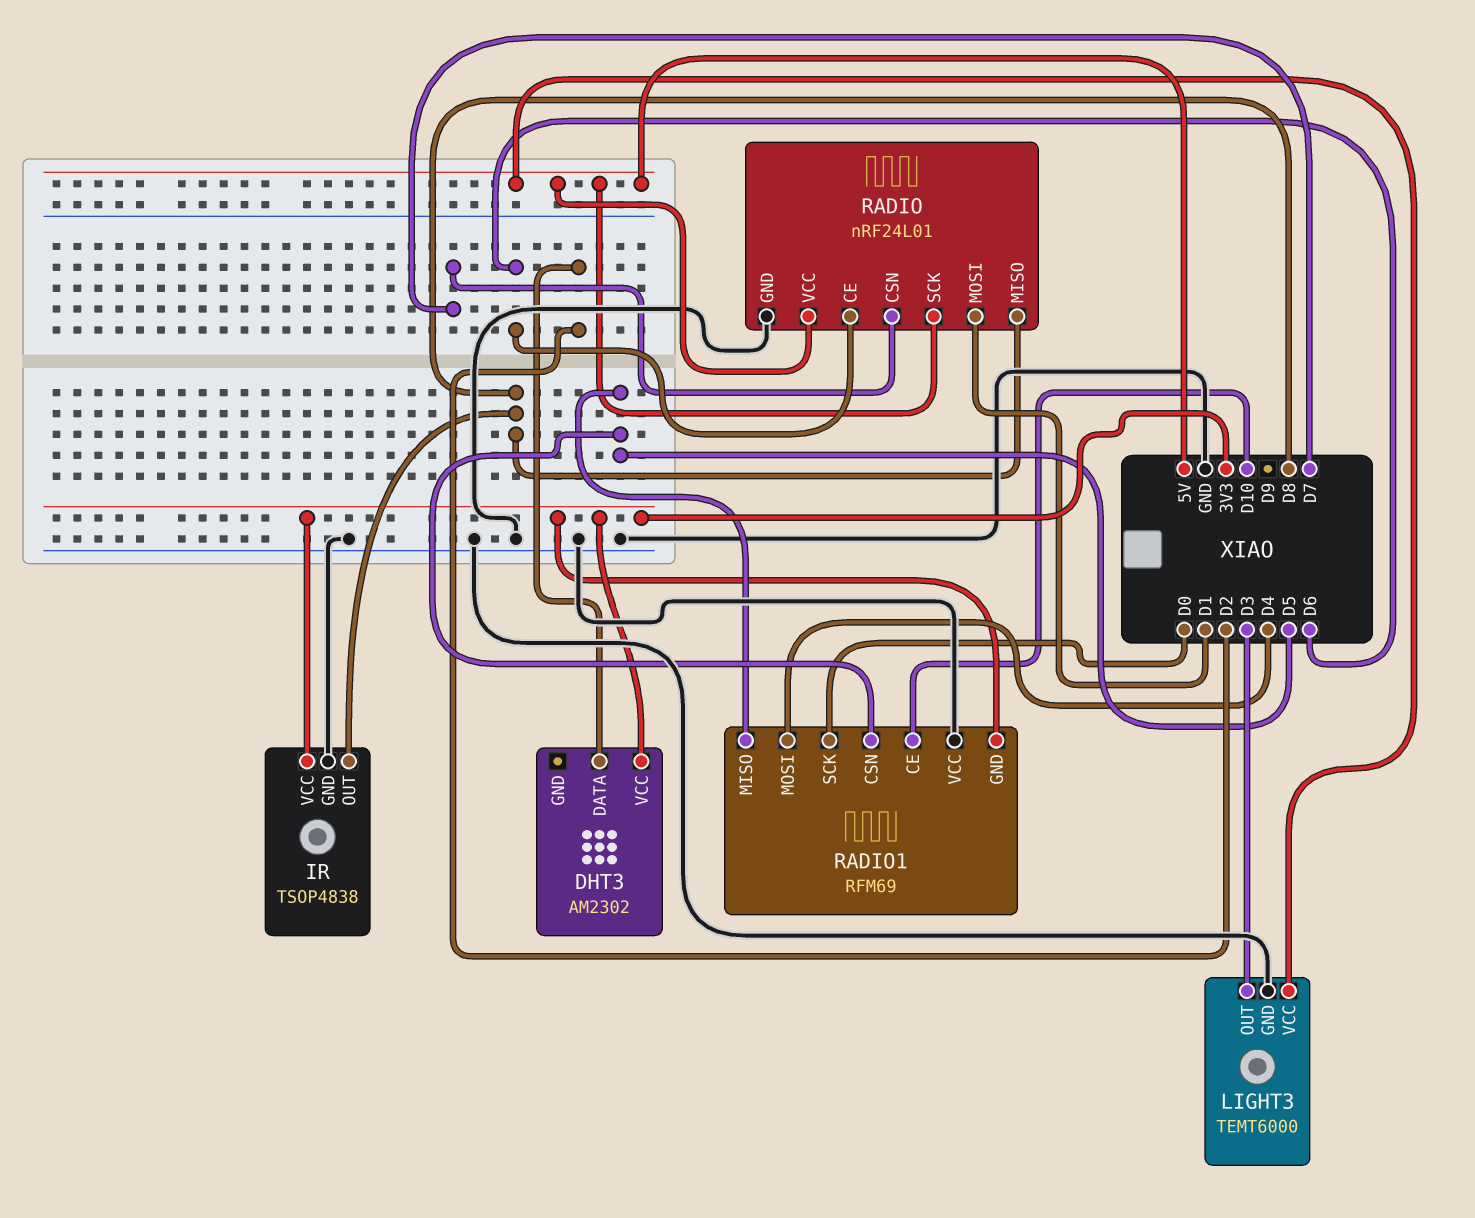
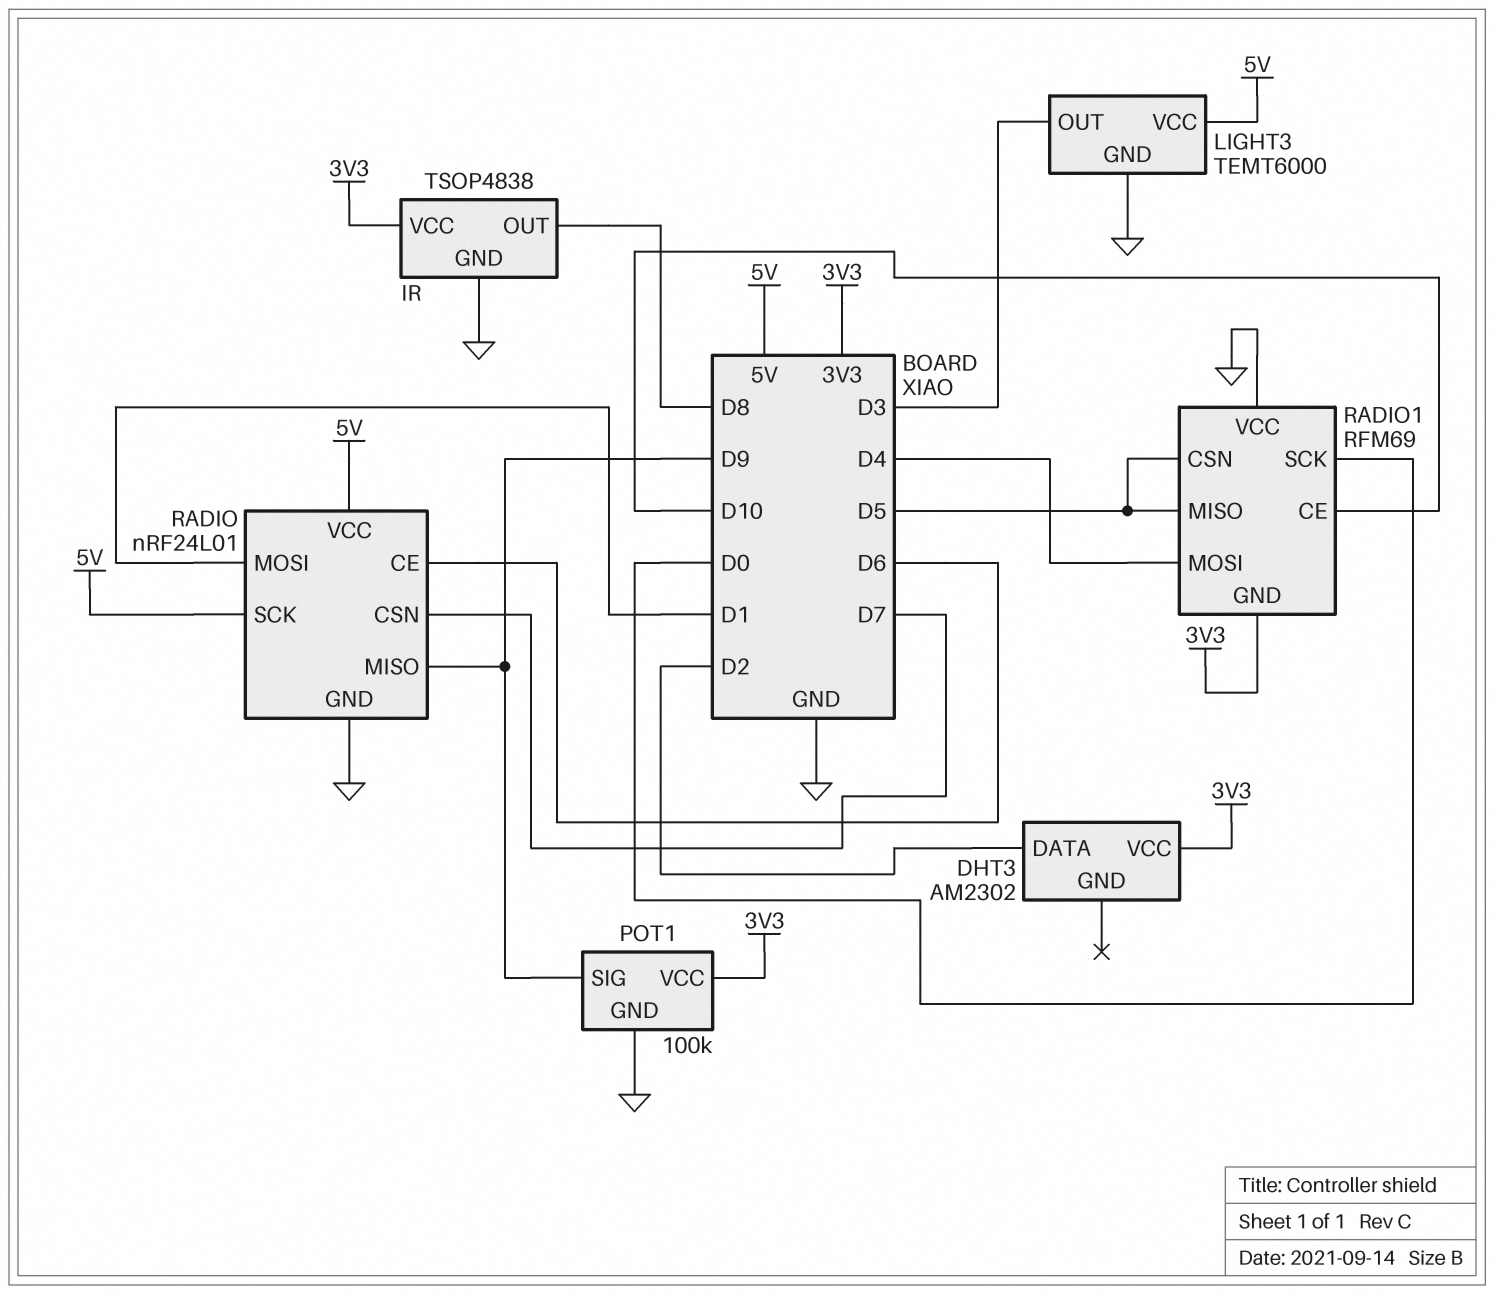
POT1: none -> 100k
POT1 pin GND: none -> GND
POT1 pin SIG: none -> D9
POT1 pin VCC: none -> 3V3
RADIO pin MISO: D8 -> D9

